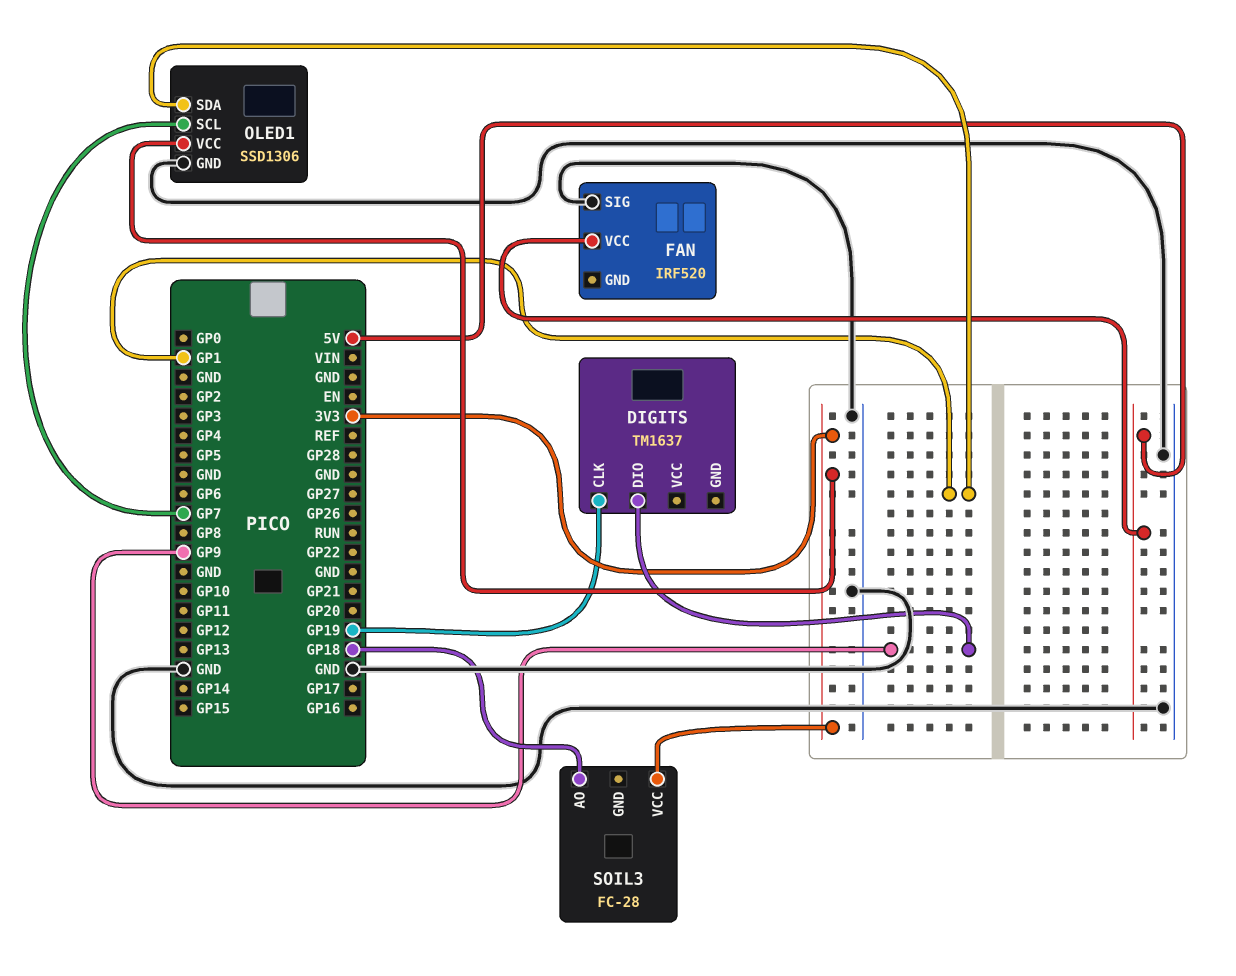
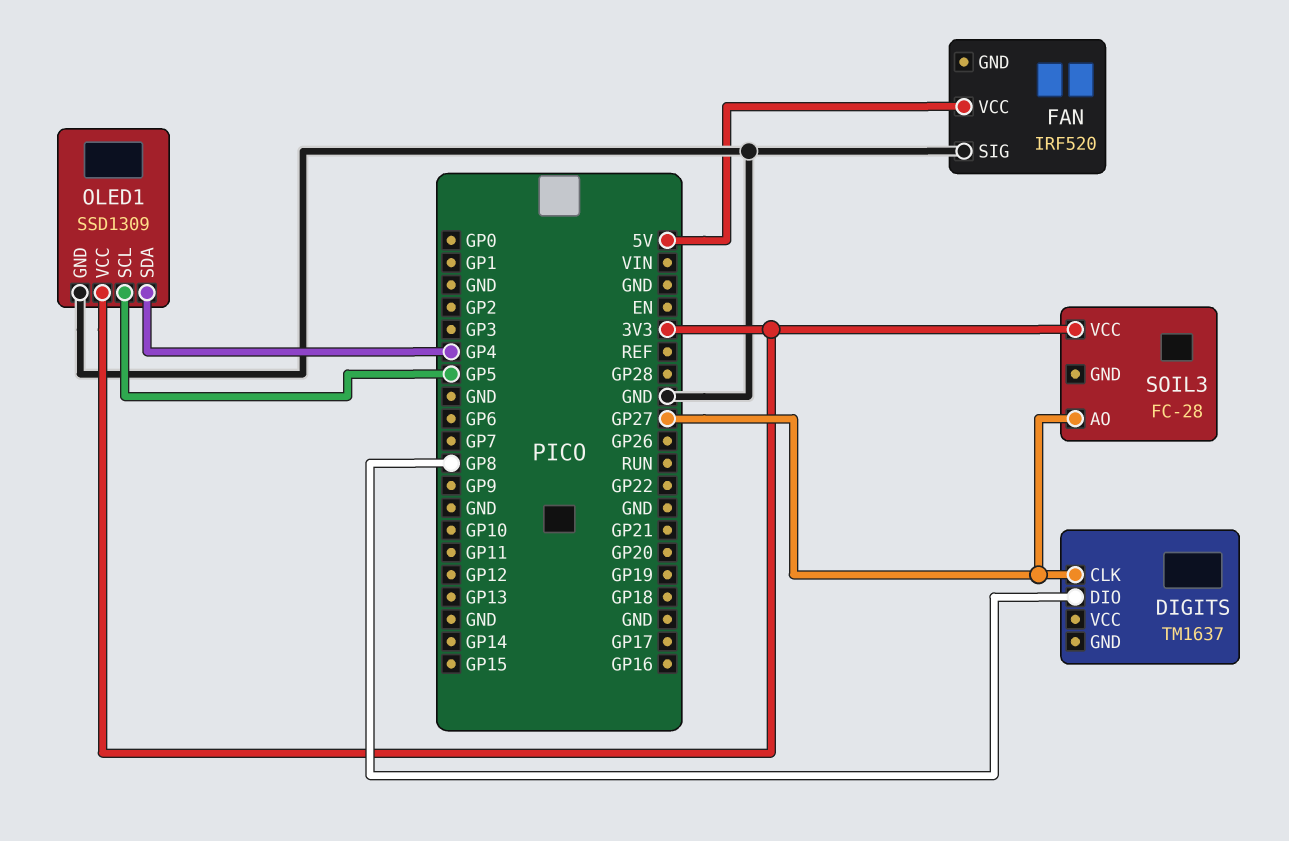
DIGITS pin CLK: GP19 -> GP27
DIGITS pin DIO: GP9 -> GP8
OLED1: SSD1306 -> SSD1309
OLED1 pin SCL: GP7 -> GP5
OLED1 pin SDA: GP1 -> GP4
SOIL3 pin AO: GP18 -> GP27

